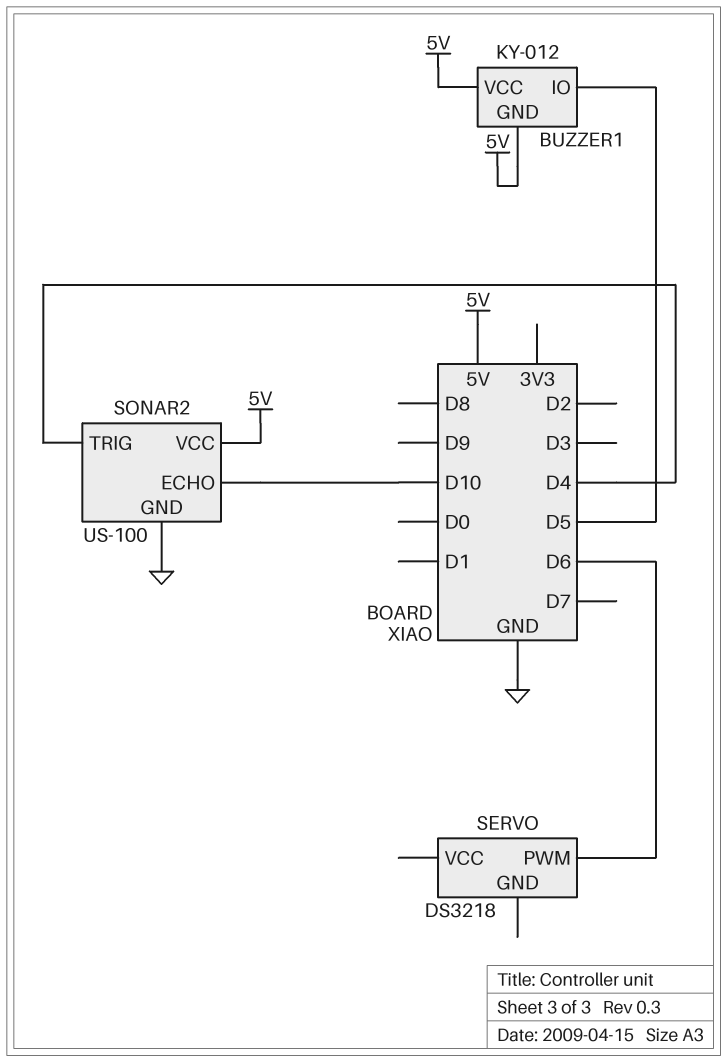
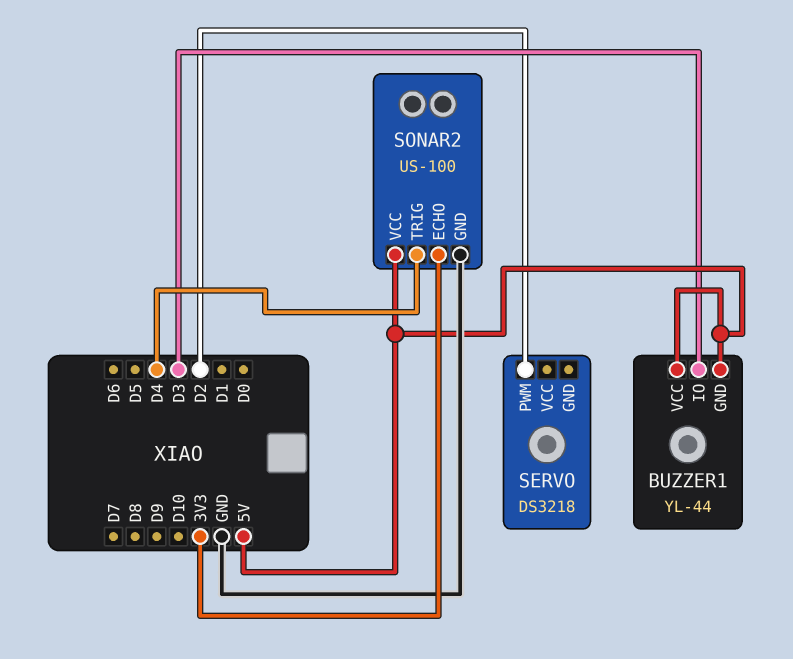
BUZZER1: KY-012 -> YL-44
BUZZER1 pin IO: D5 -> D3
SERVO pin PWM: D6 -> D2
SONAR2 pin ECHO: D10 -> 3V3

